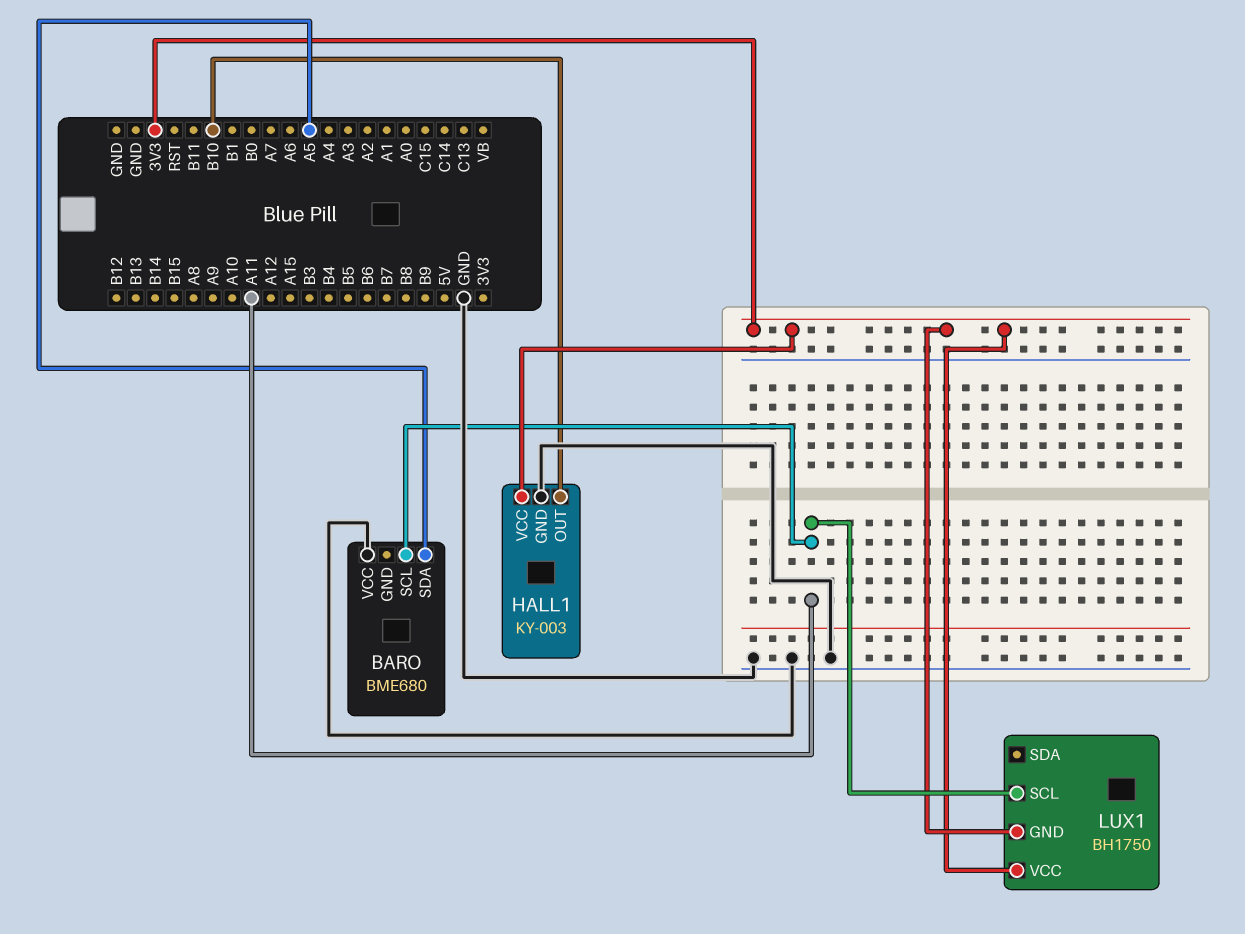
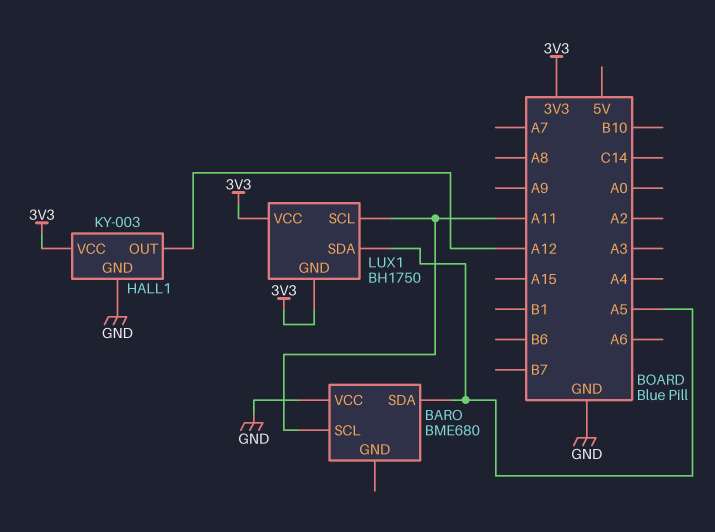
HALL1 pin OUT: B10 -> A12
LUX1 pin SDA: none -> A5

